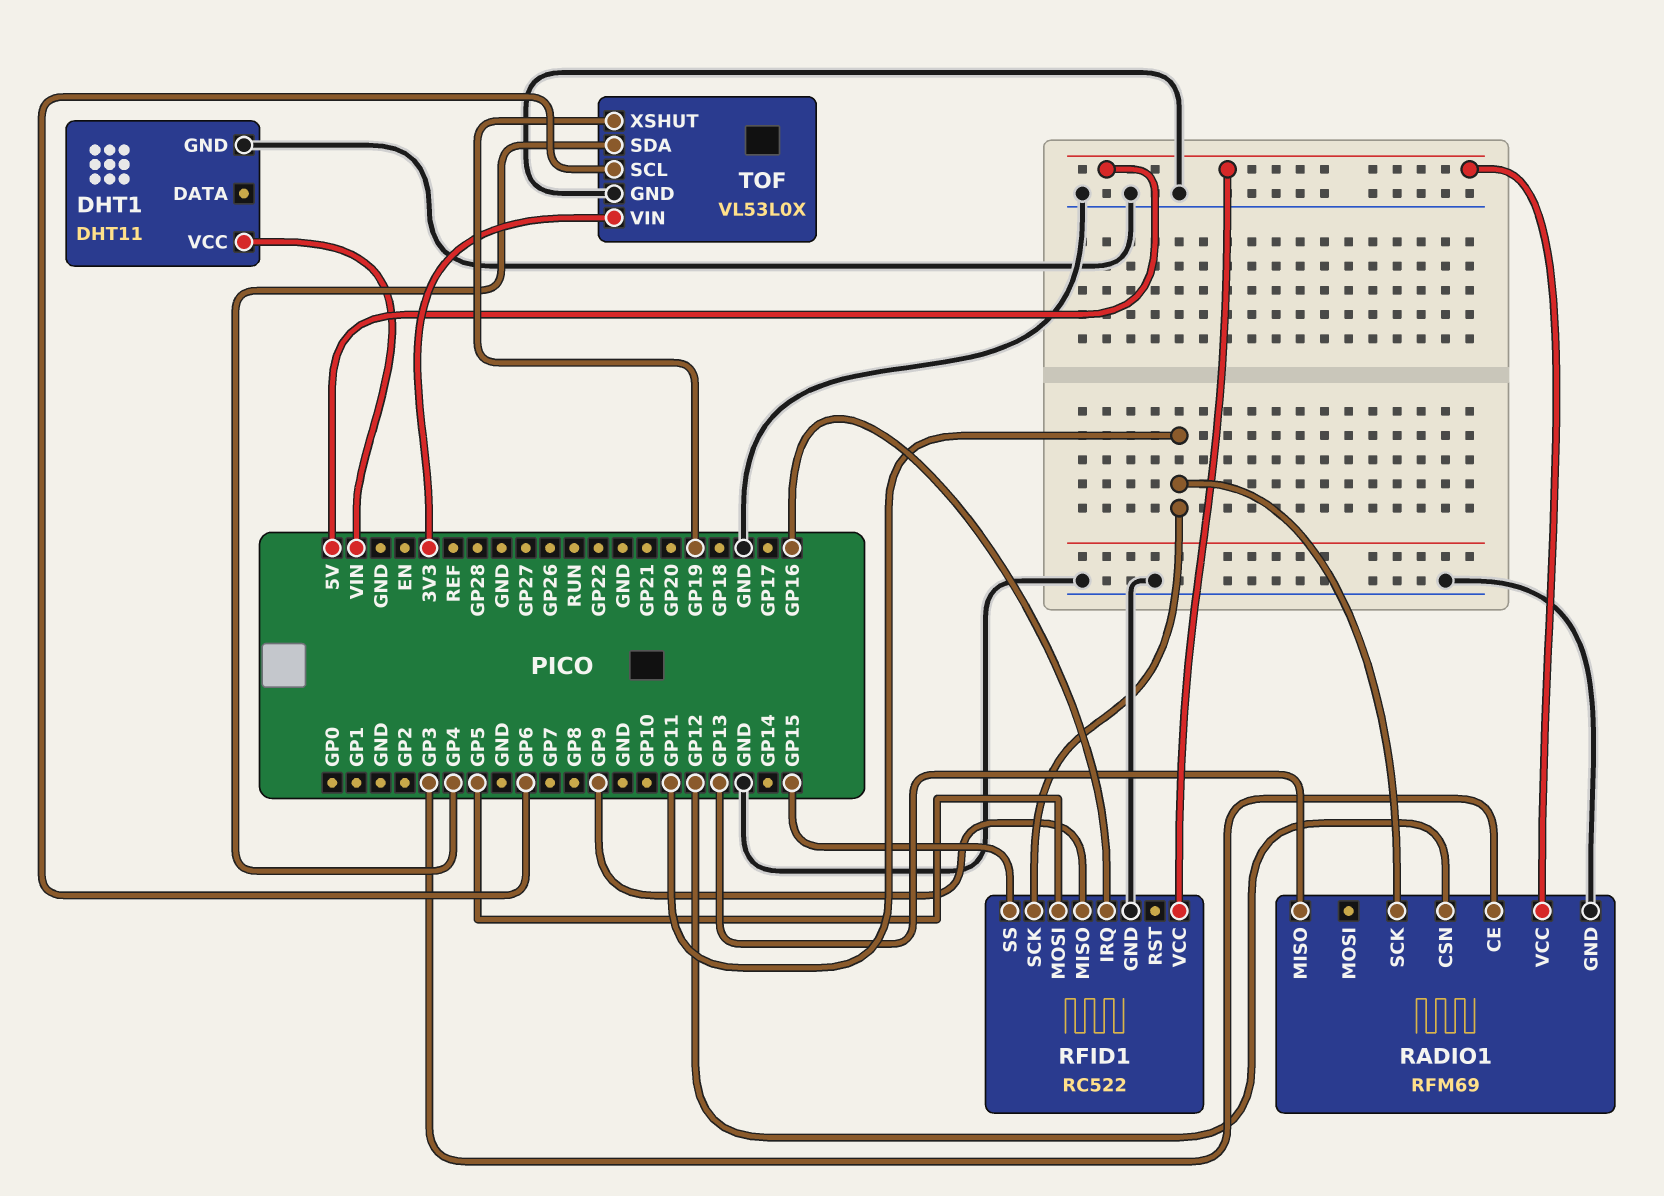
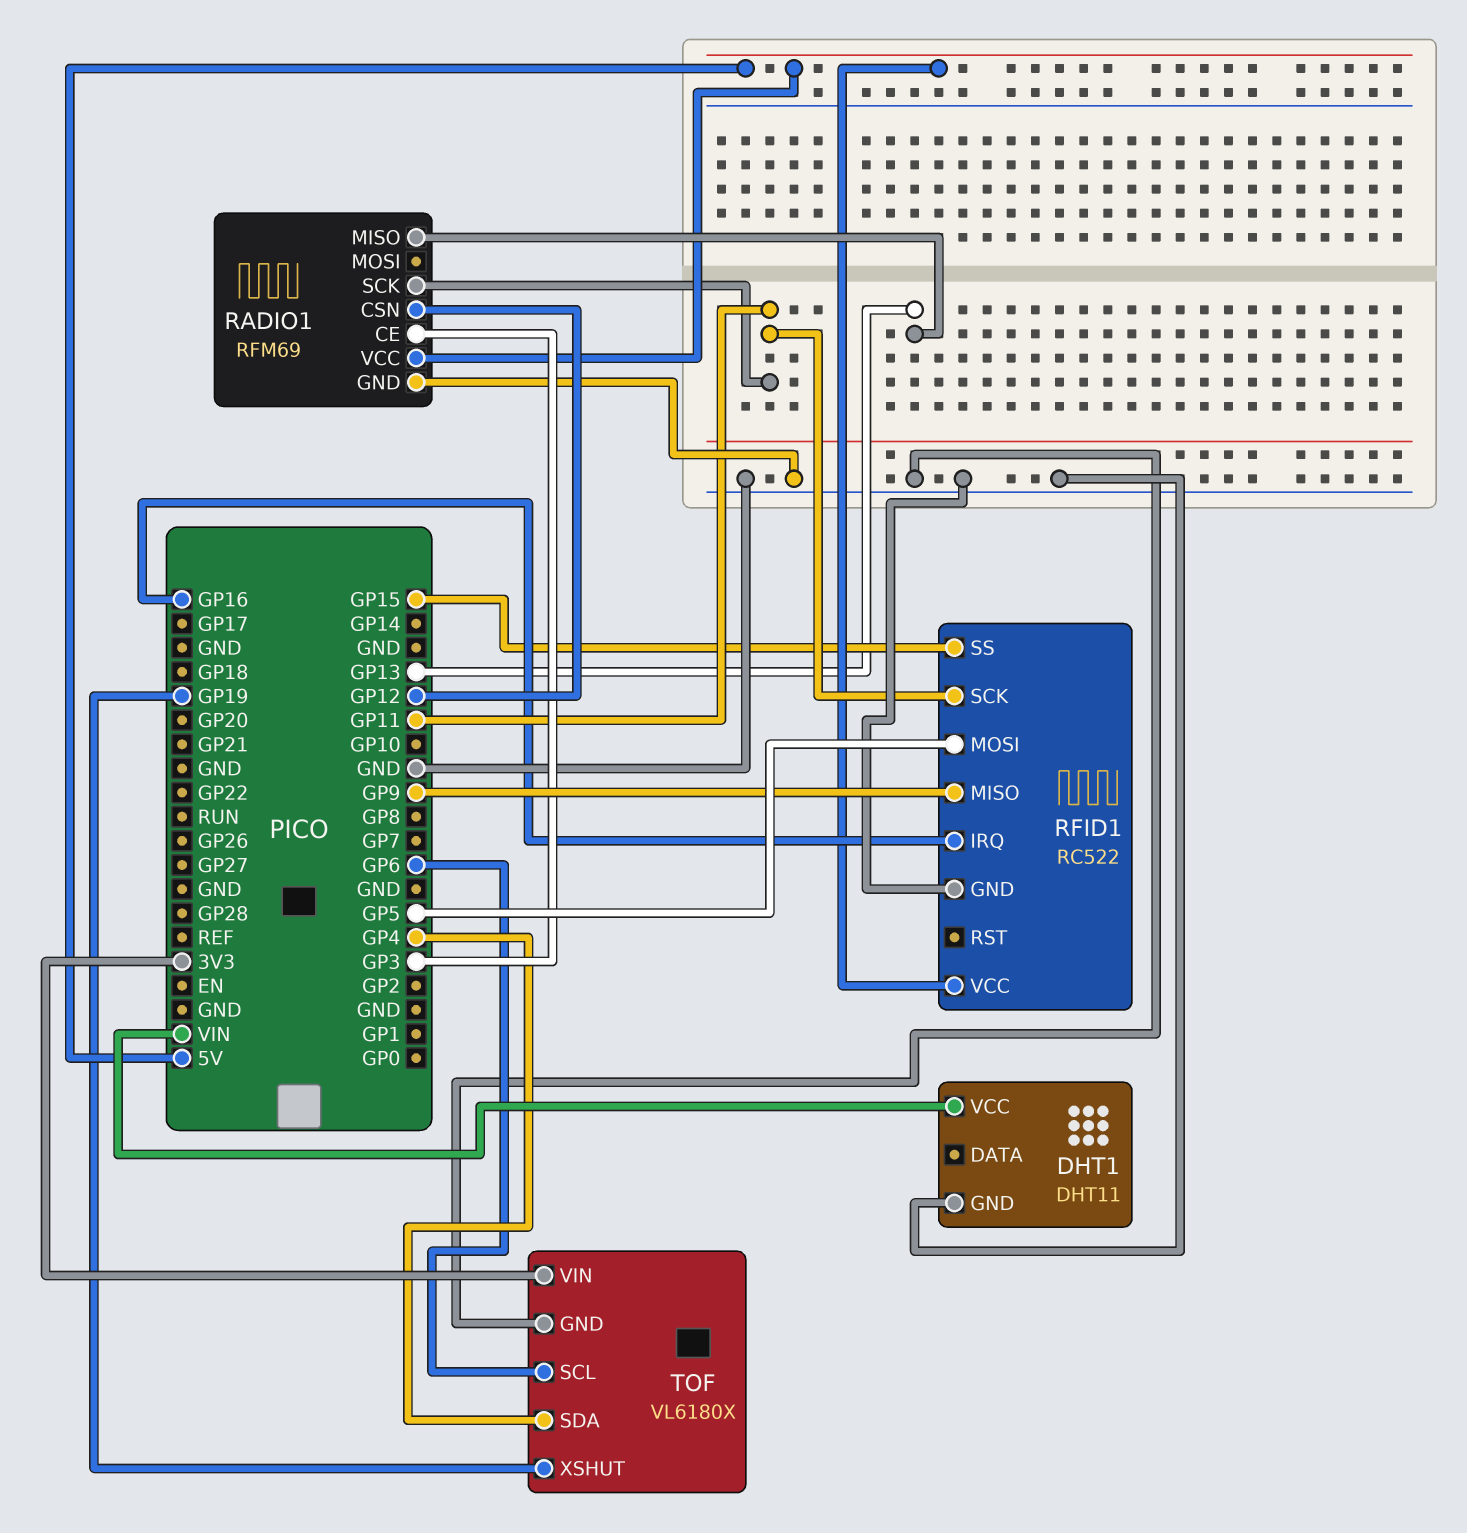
TOF: VL53L0X -> VL6180X

